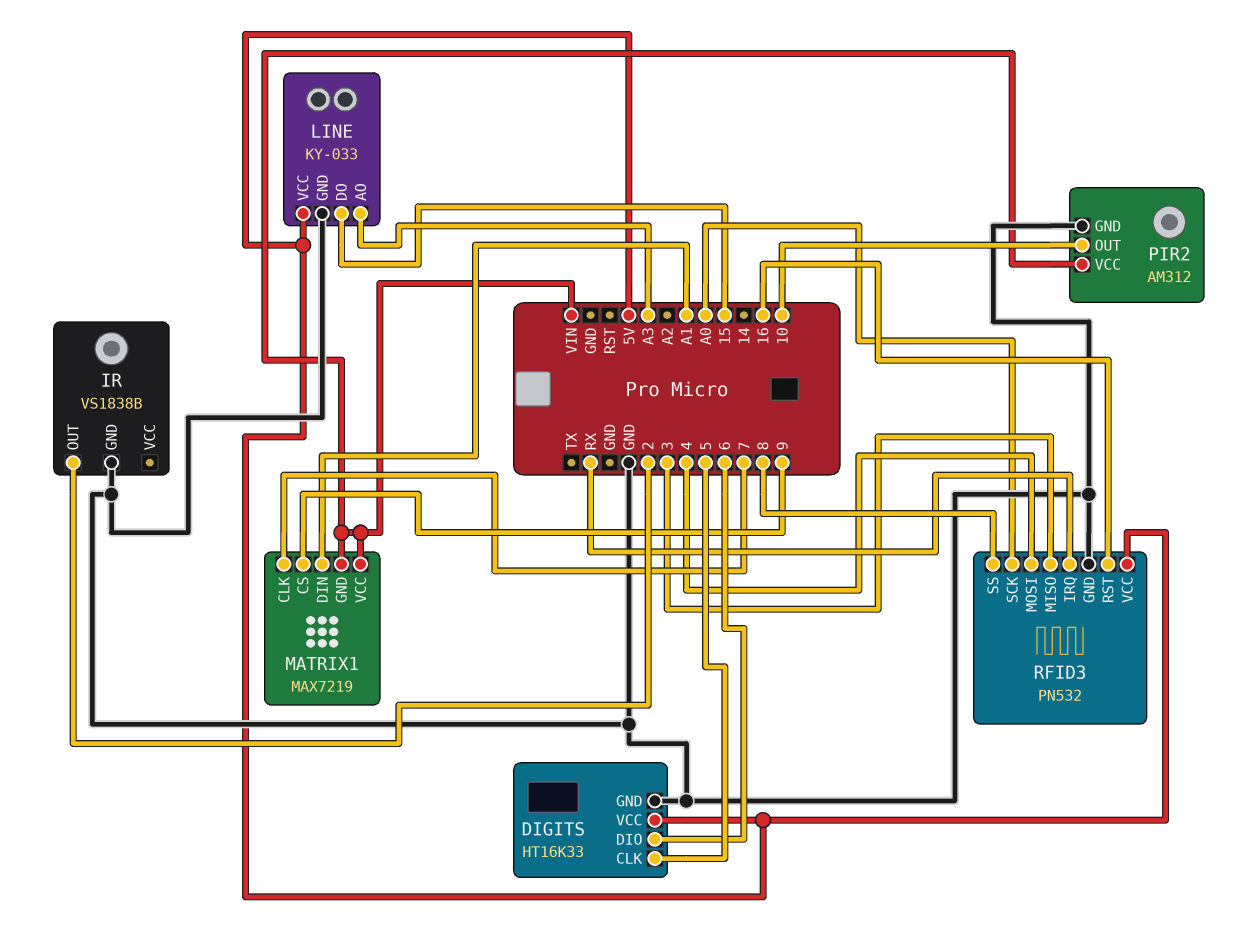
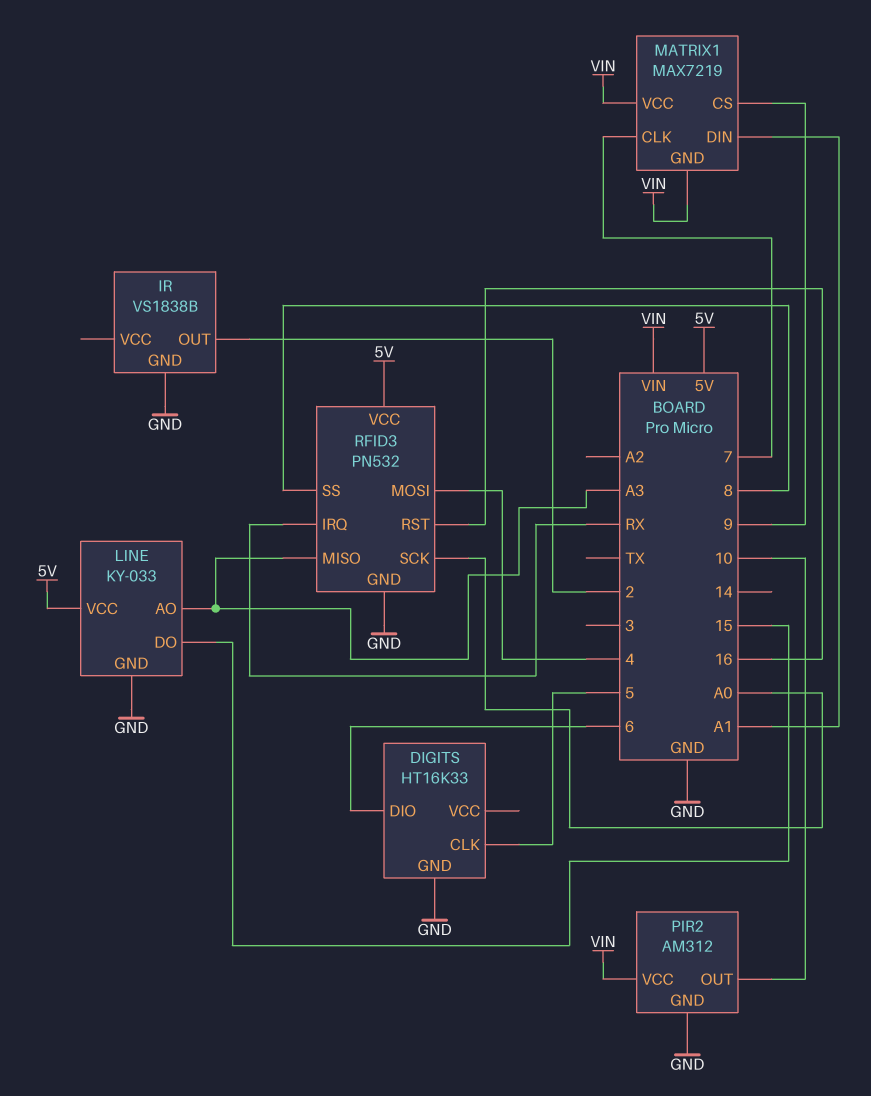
DIGITS pin VCC: 5V -> none
RFID3 pin MISO: 3 -> A3

